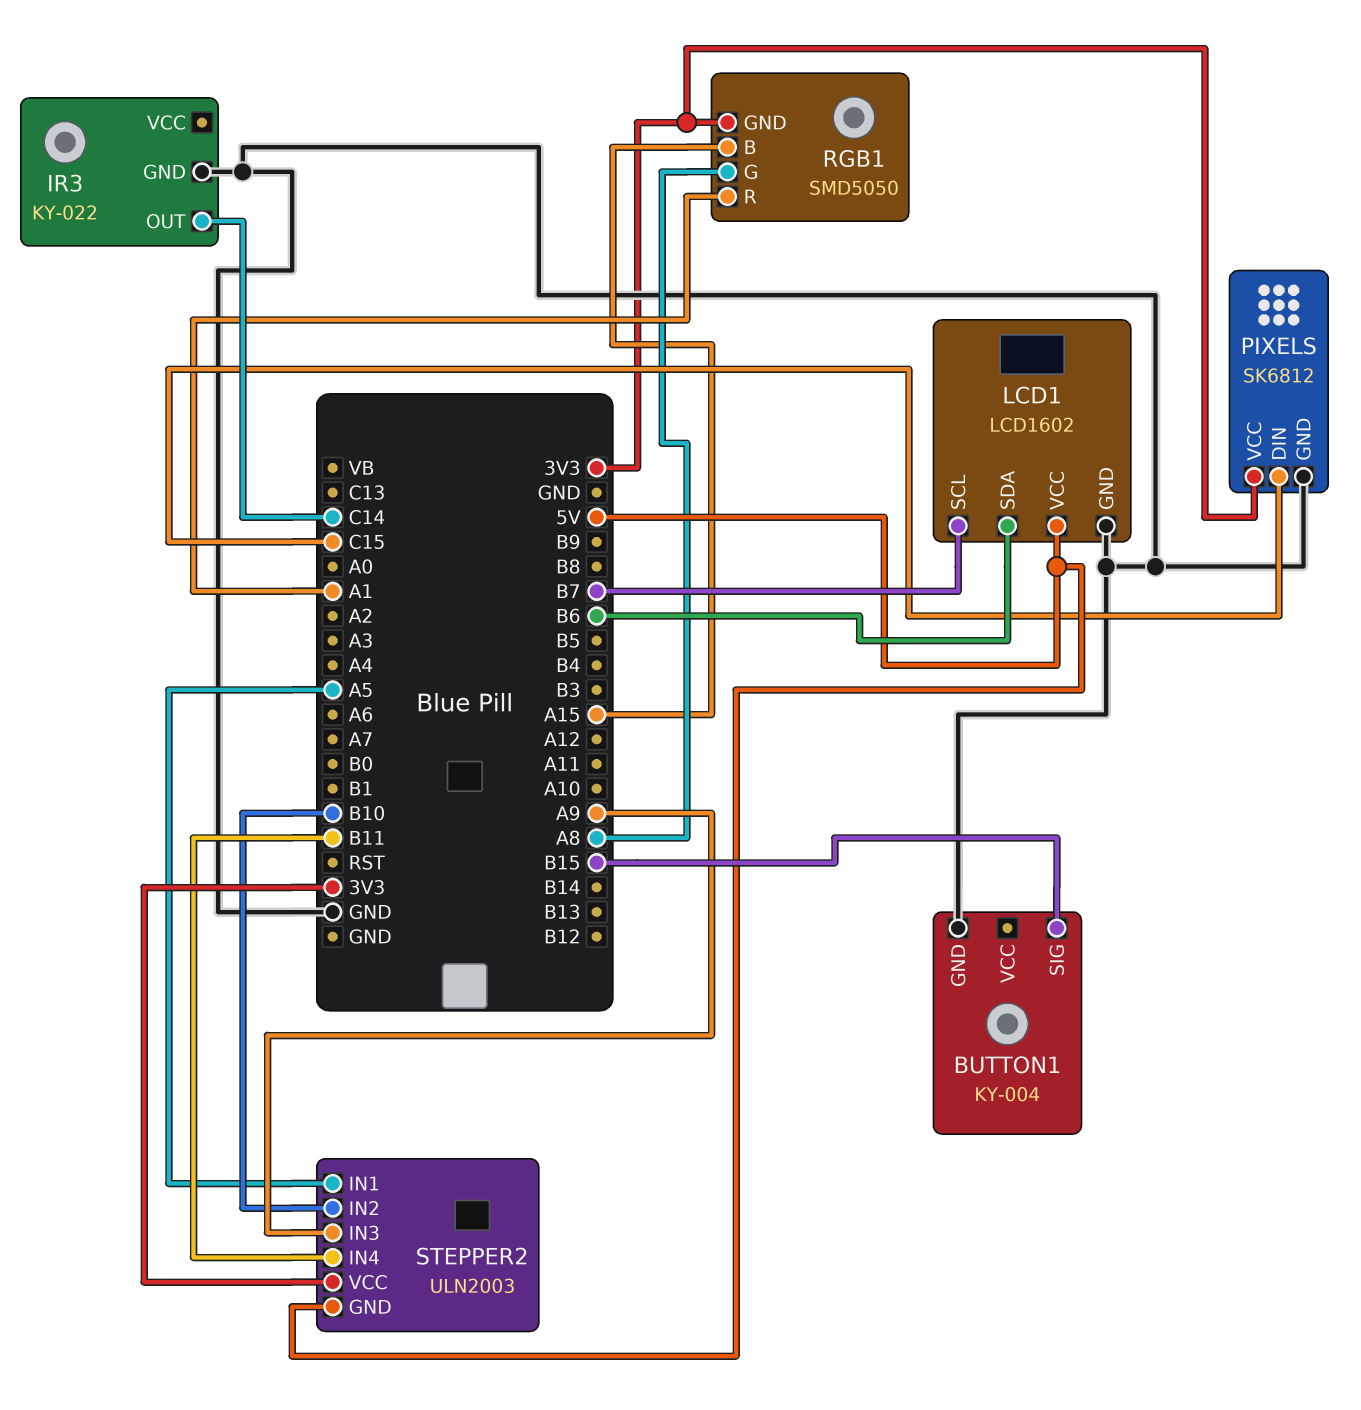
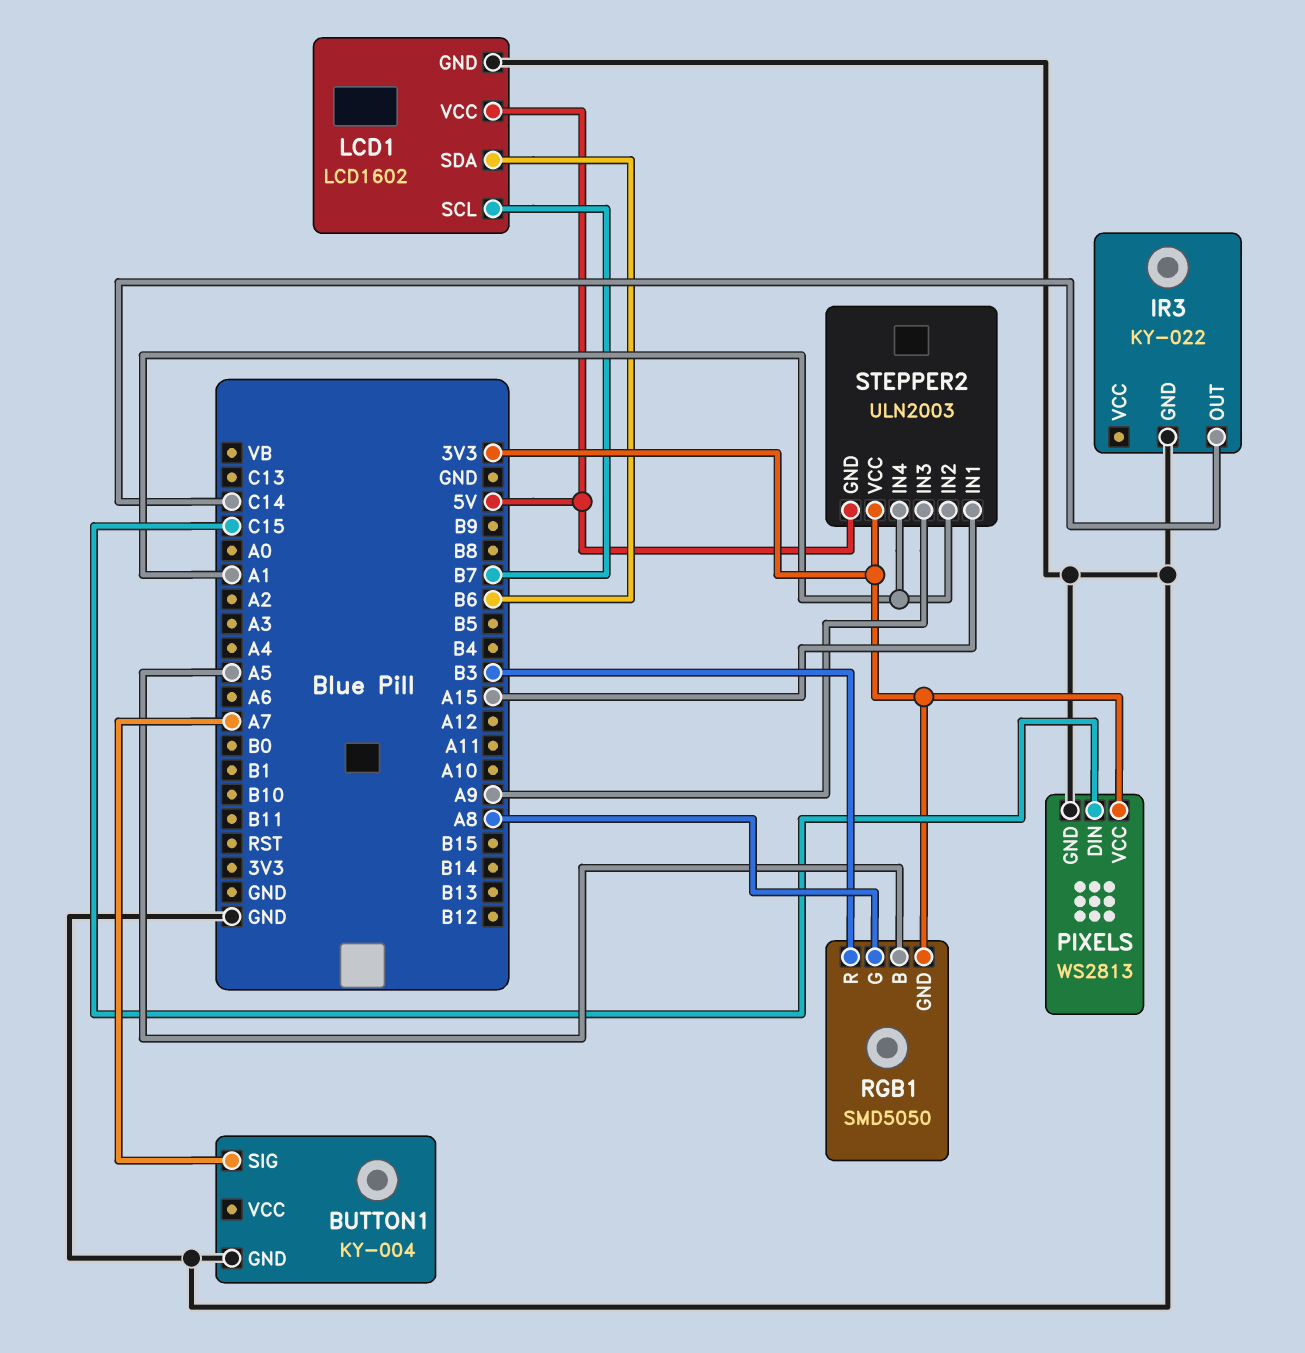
BUTTON1 pin SIG: B15 -> A7
PIXELS: SK6812 -> WS2813
RGB1 pin B: A15 -> A5
RGB1 pin R: A1 -> B3
STEPPER2 pin IN1: A5 -> A15
STEPPER2 pin IN2: B10 -> A1
STEPPER2 pin IN4: B11 -> A1

